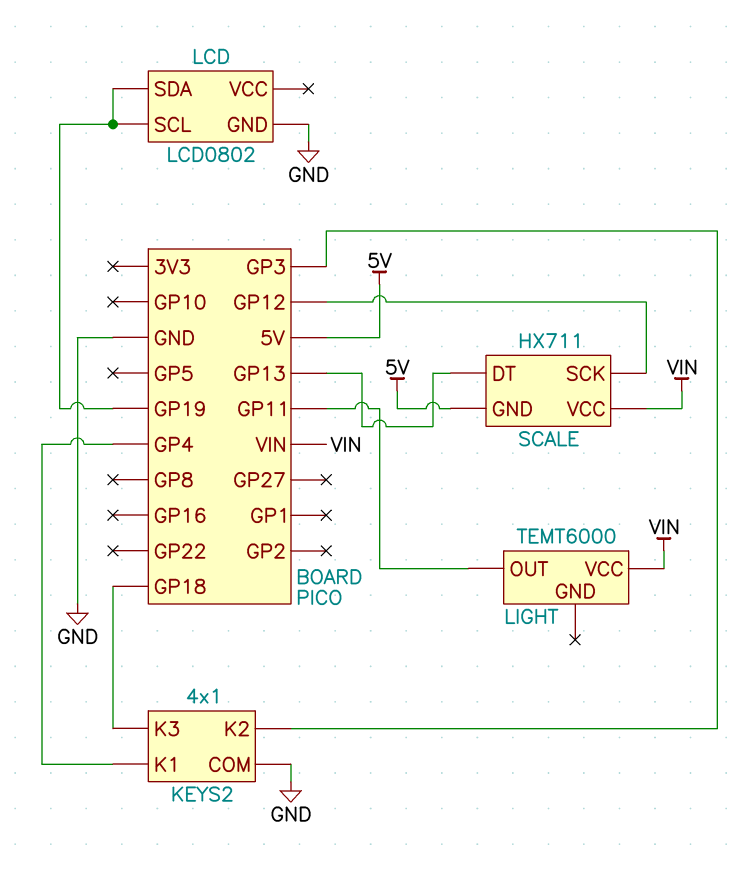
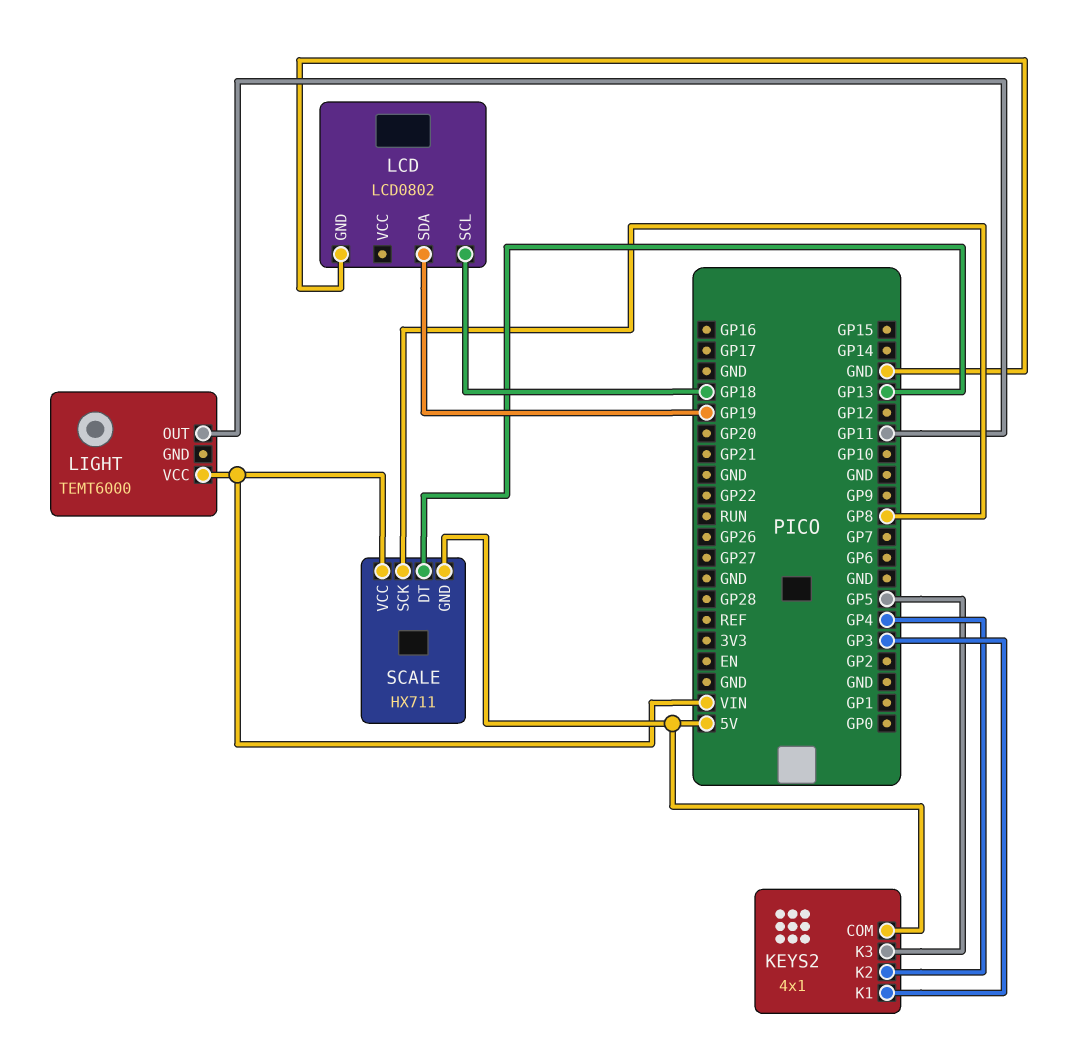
KEYS2 pin COM: GND -> 5V
KEYS2 pin K1: GP4 -> GP3
KEYS2 pin K2: GP3 -> GP4
KEYS2 pin K3: GP18 -> GP5
LCD pin SCL: GP19 -> GP18
SCALE pin SCK: GP12 -> GP8

